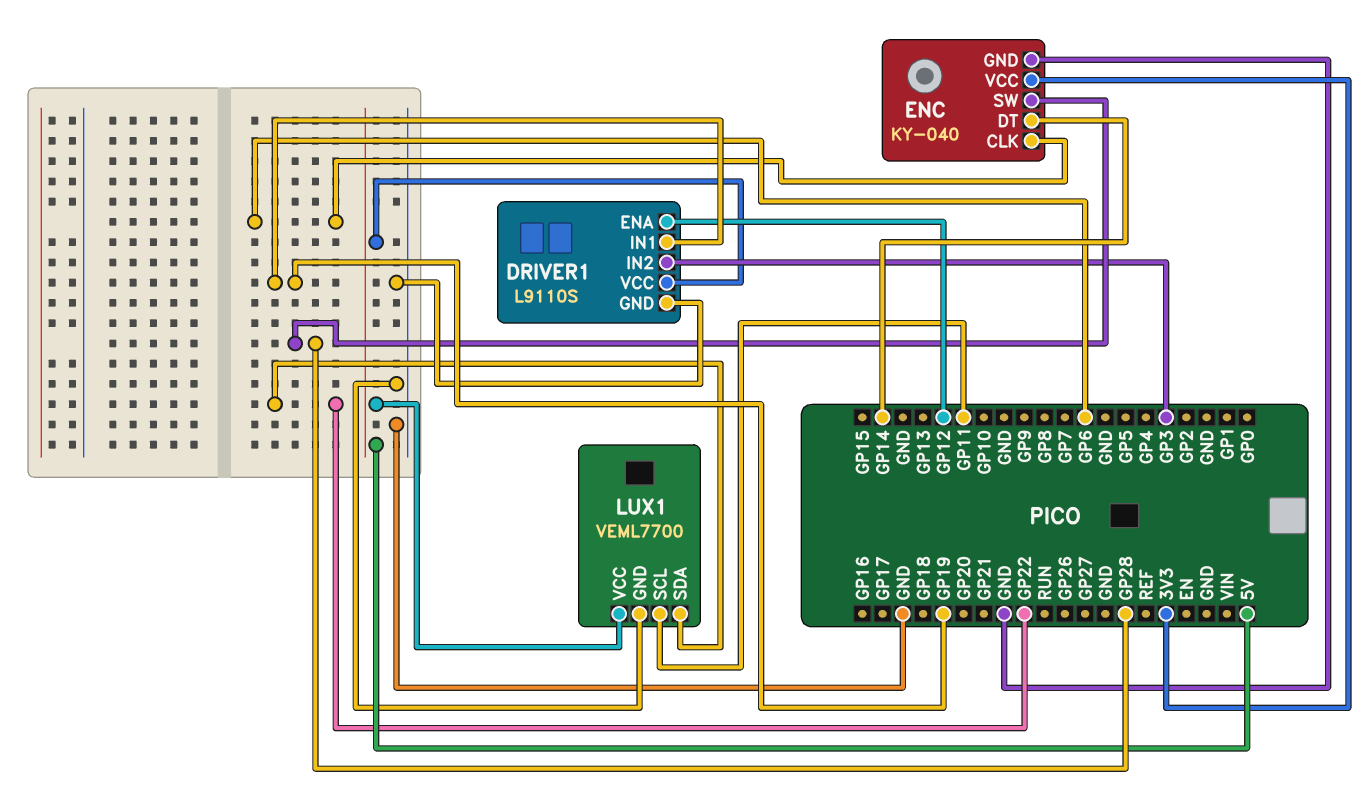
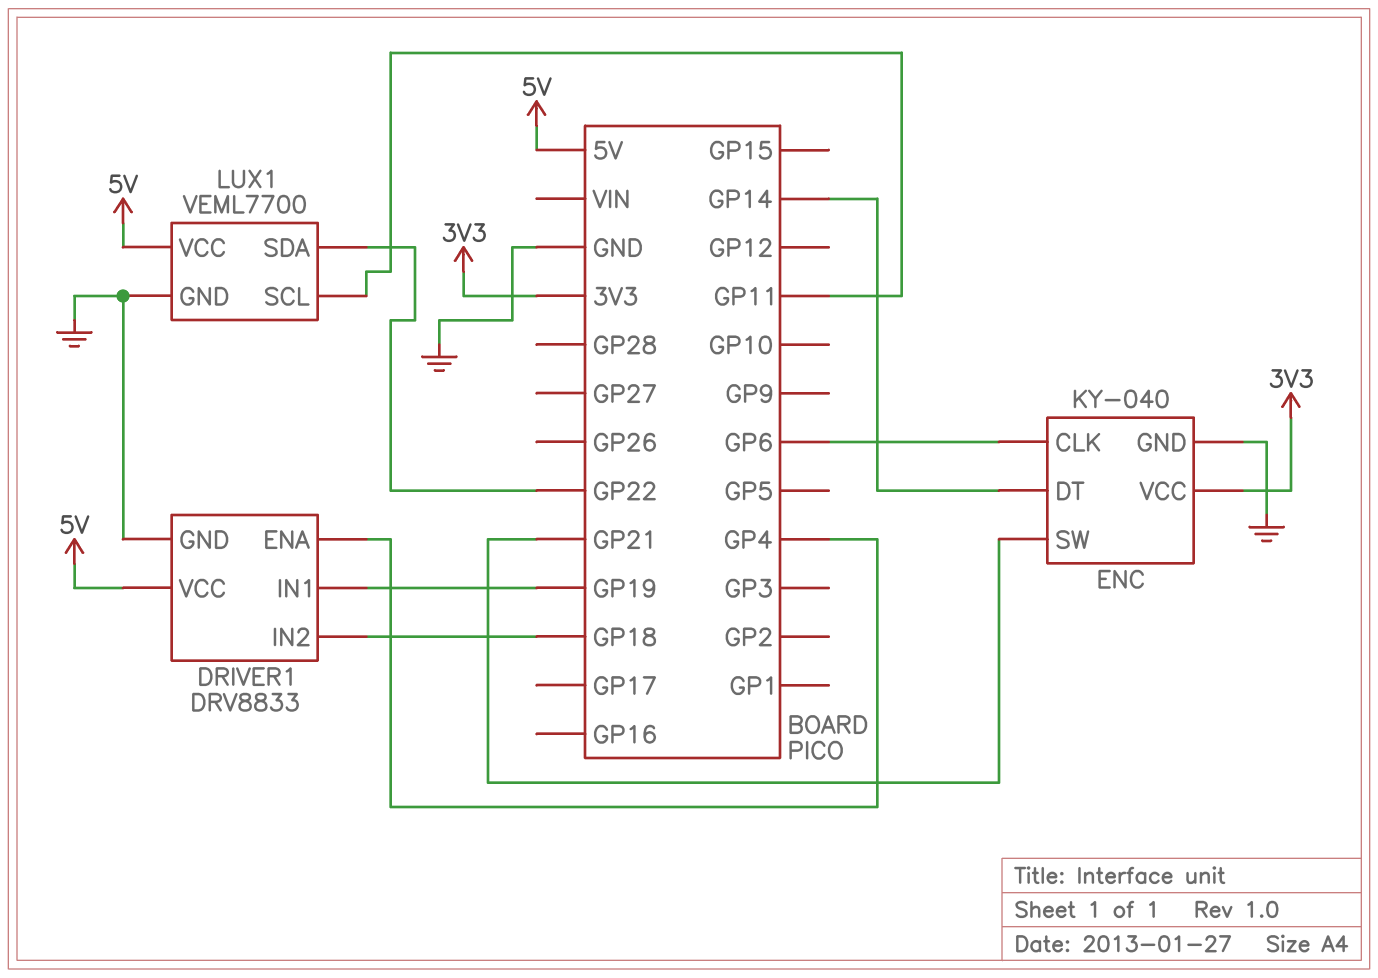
DRIVER1: L9110S -> DRV8833
DRIVER1 pin ENA: GP12 -> GP4
DRIVER1 pin IN2: GP3 -> GP18
ENC pin SW: GP28 -> GP21

